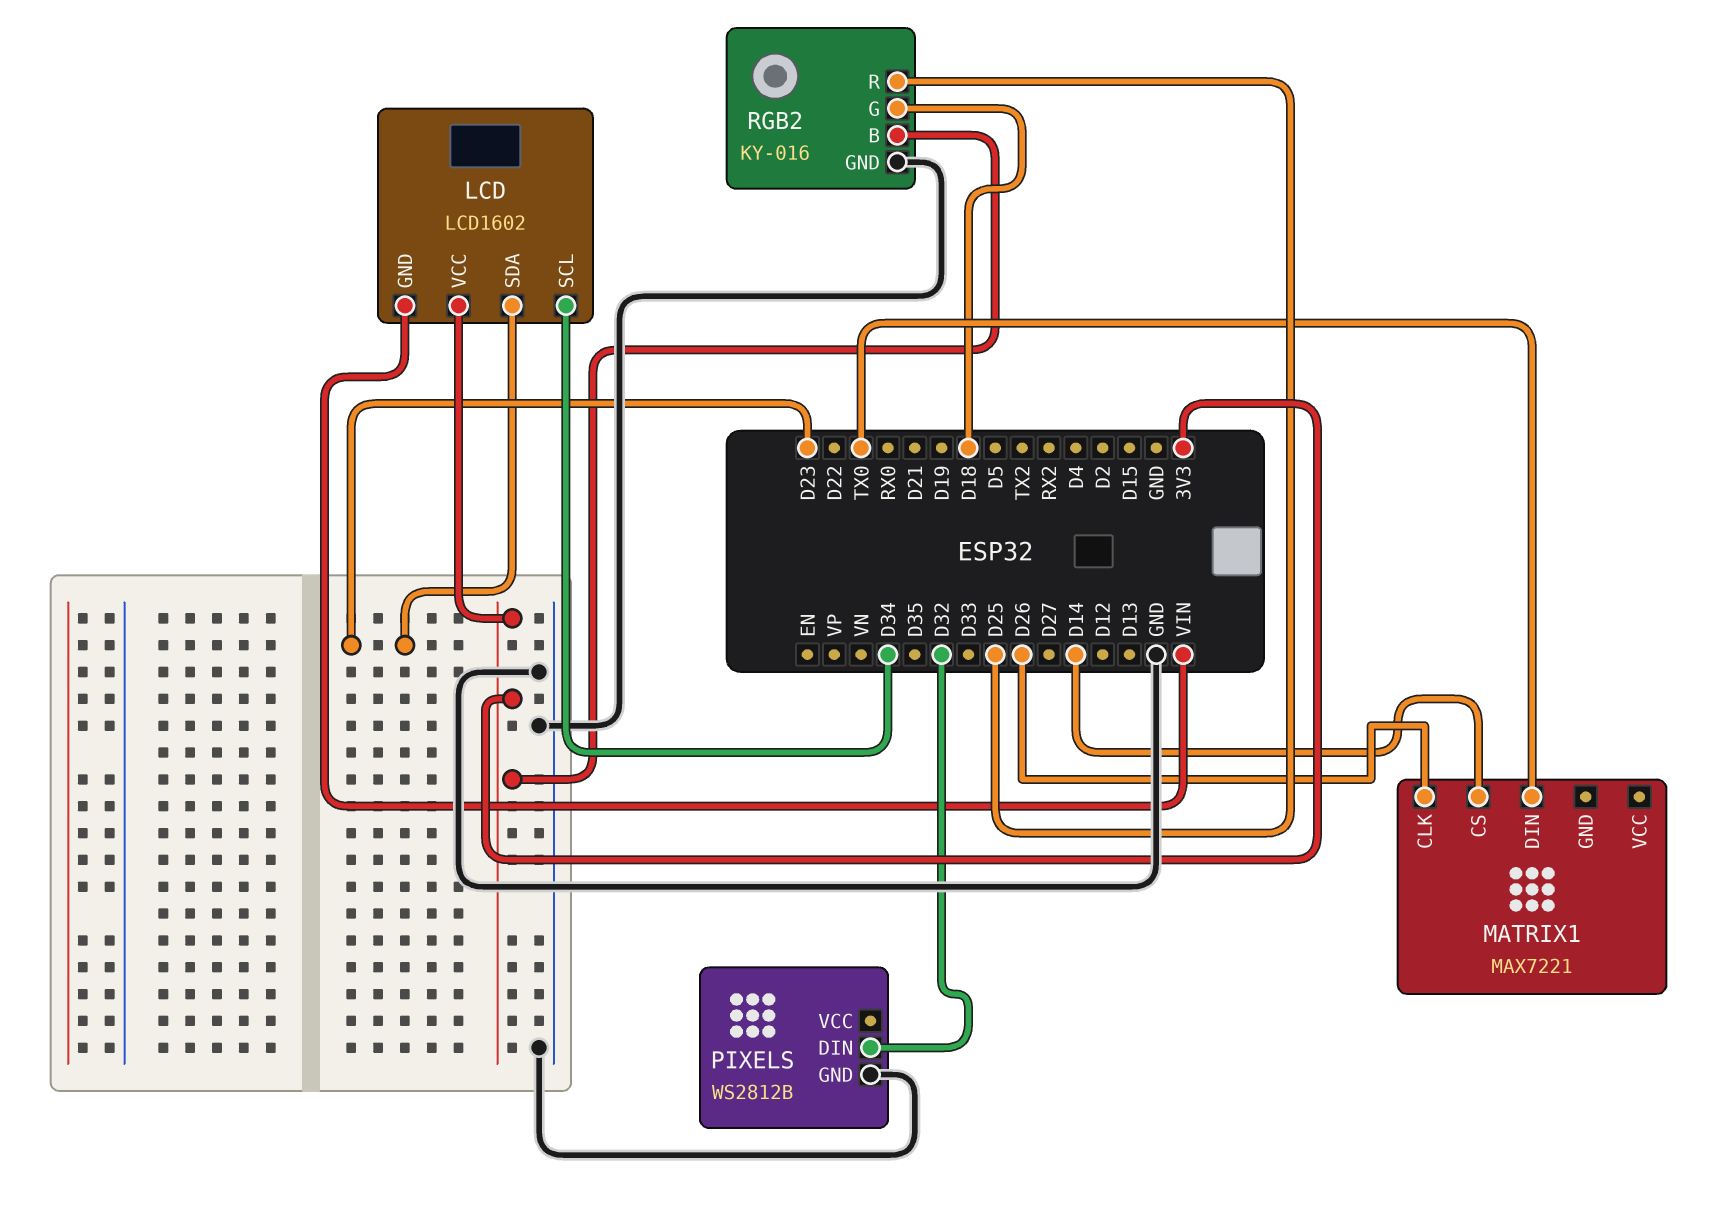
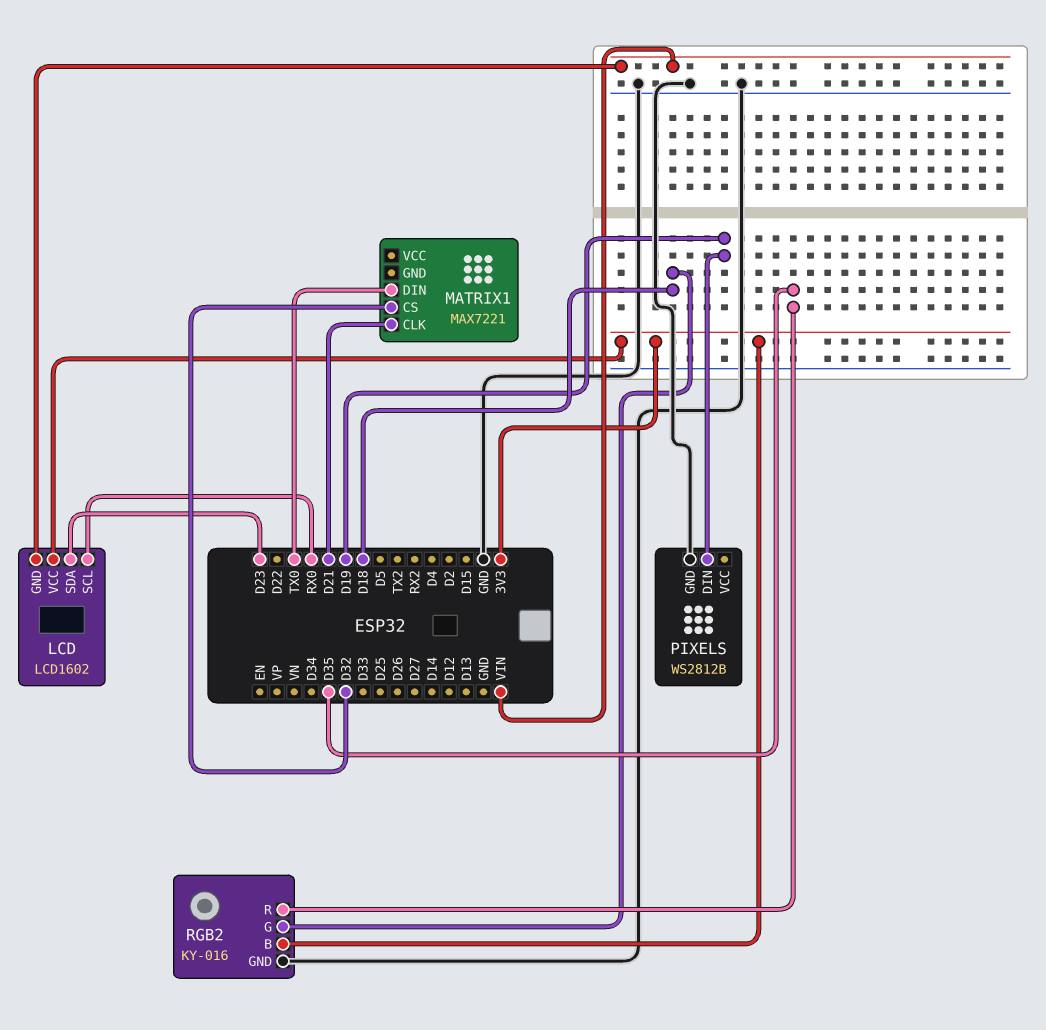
LCD pin SCL: D34 -> RX0
MATRIX1 pin CLK: D26 -> D21
MATRIX1 pin CS: D14 -> D32
PIXELS pin DIN: D32 -> D19
RGB2 pin R: D25 -> D35

